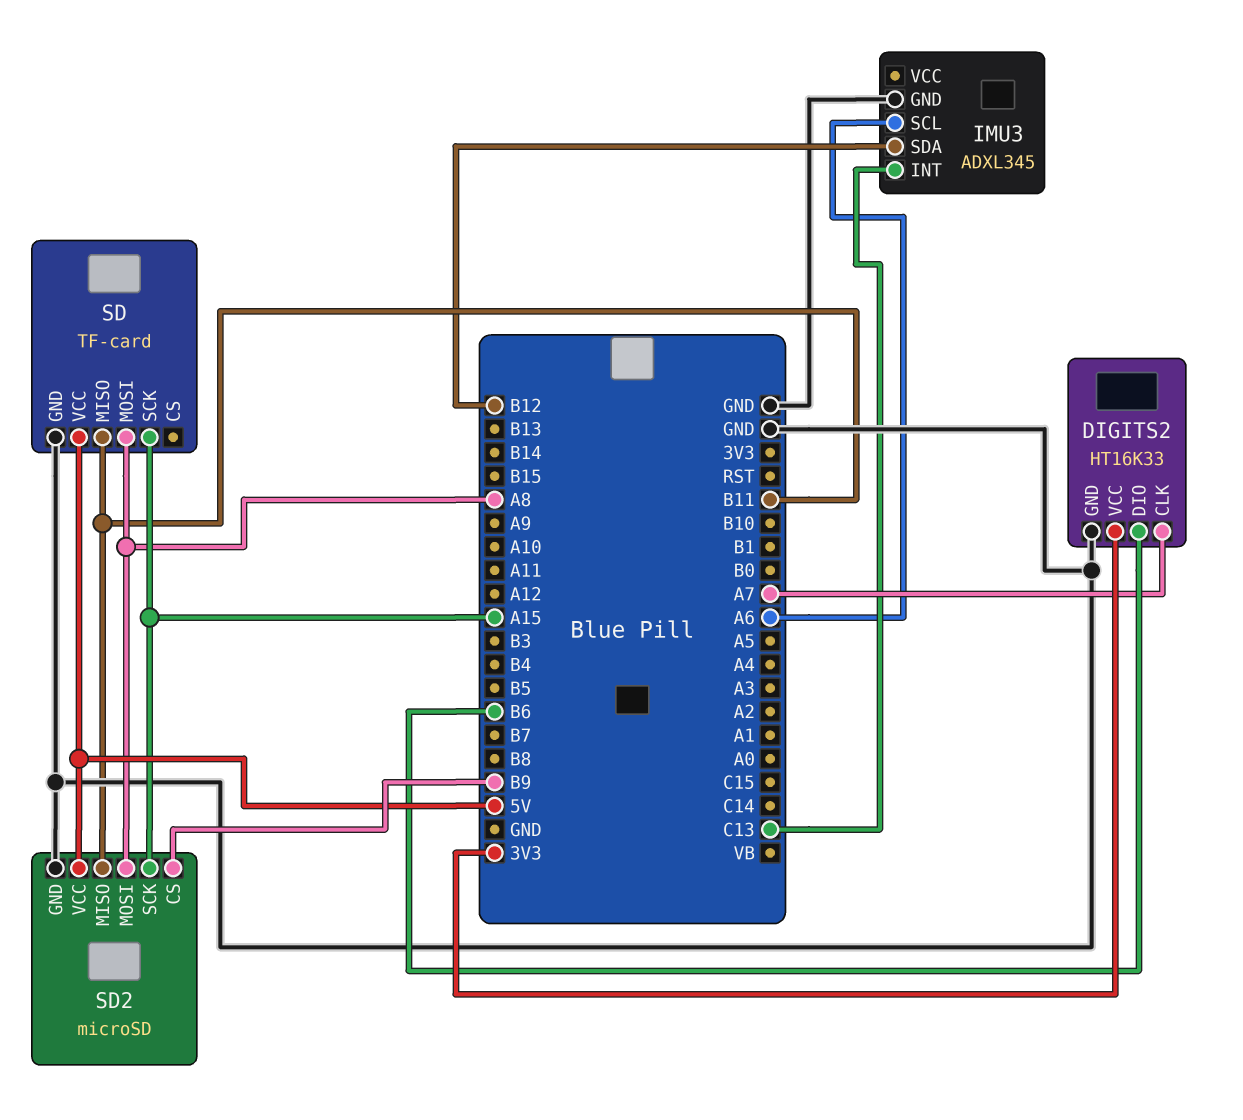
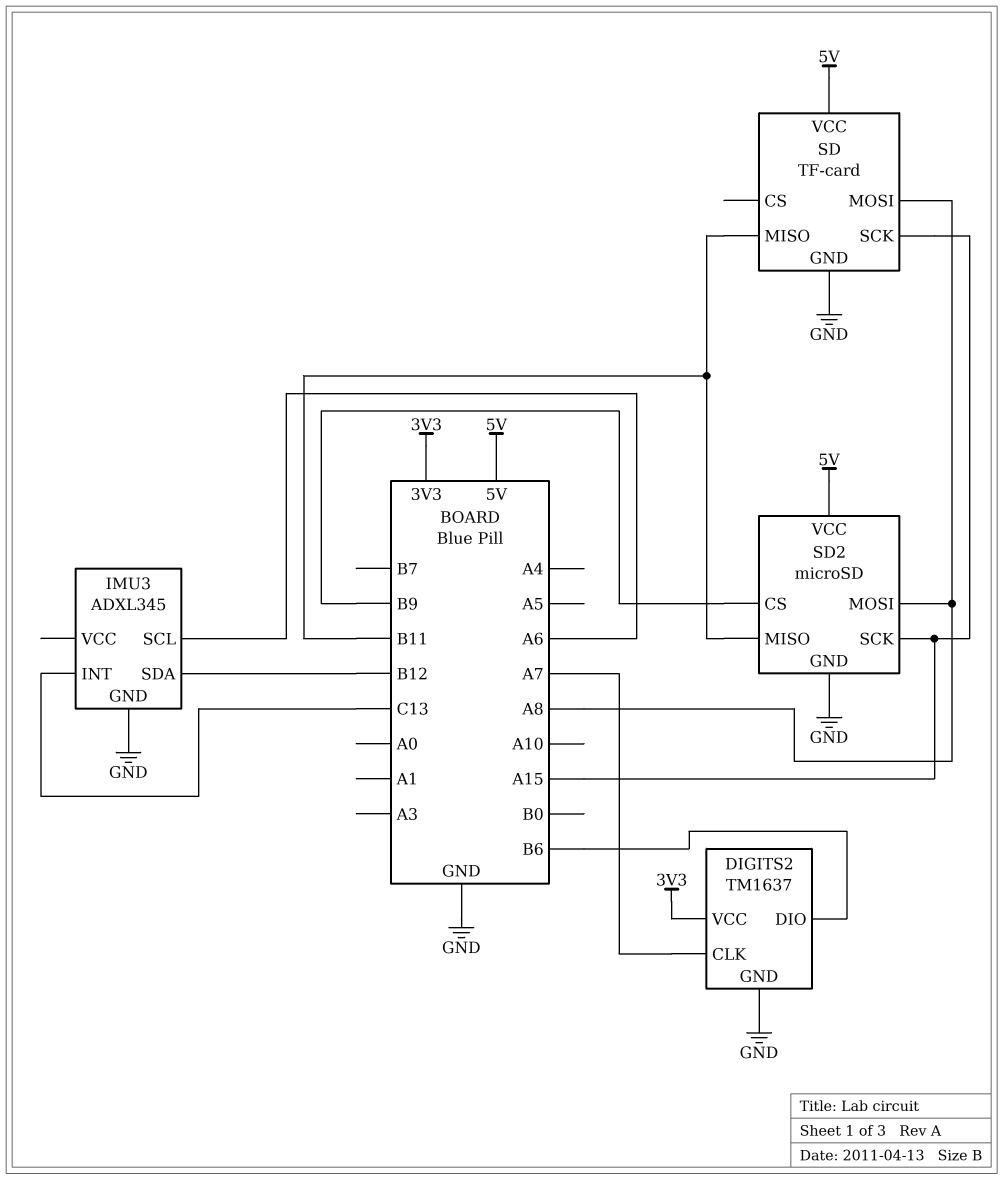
DIGITS2: HT16K33 -> TM1637

